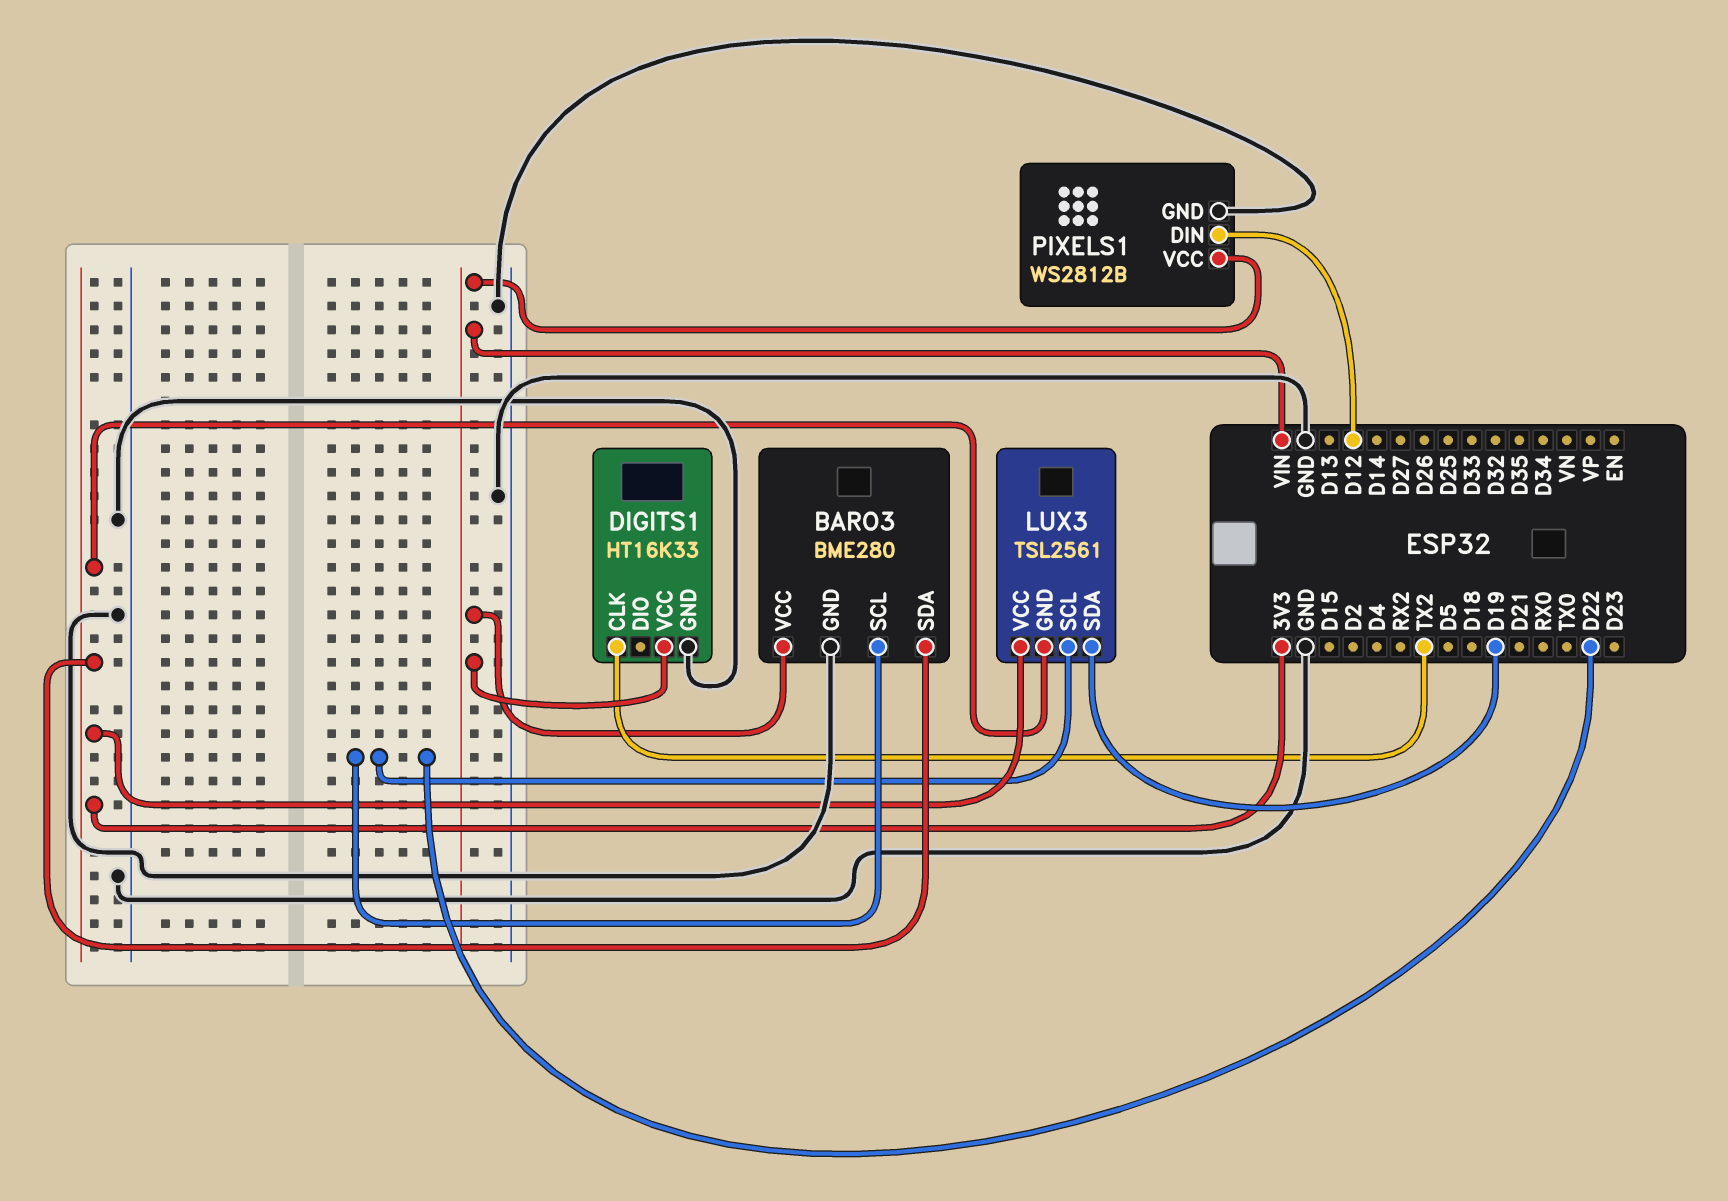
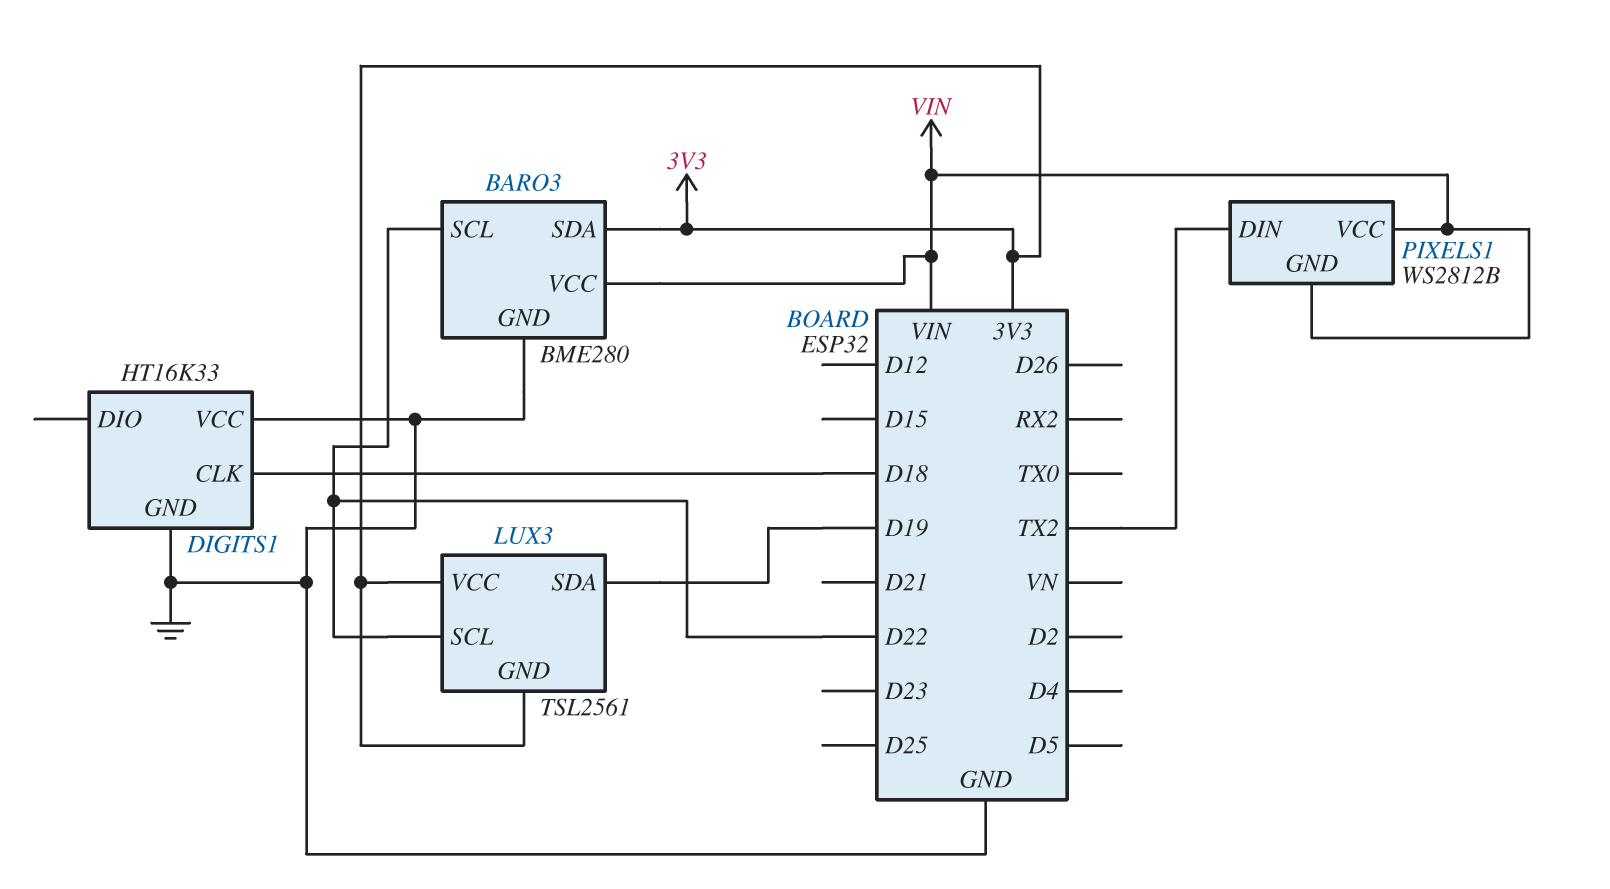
DIGITS1 pin CLK: TX2 -> D18
DIGITS1 pin VCC: VIN -> GND
PIXELS1 pin DIN: D12 -> TX2
PIXELS1 pin GND: GND -> VIN

